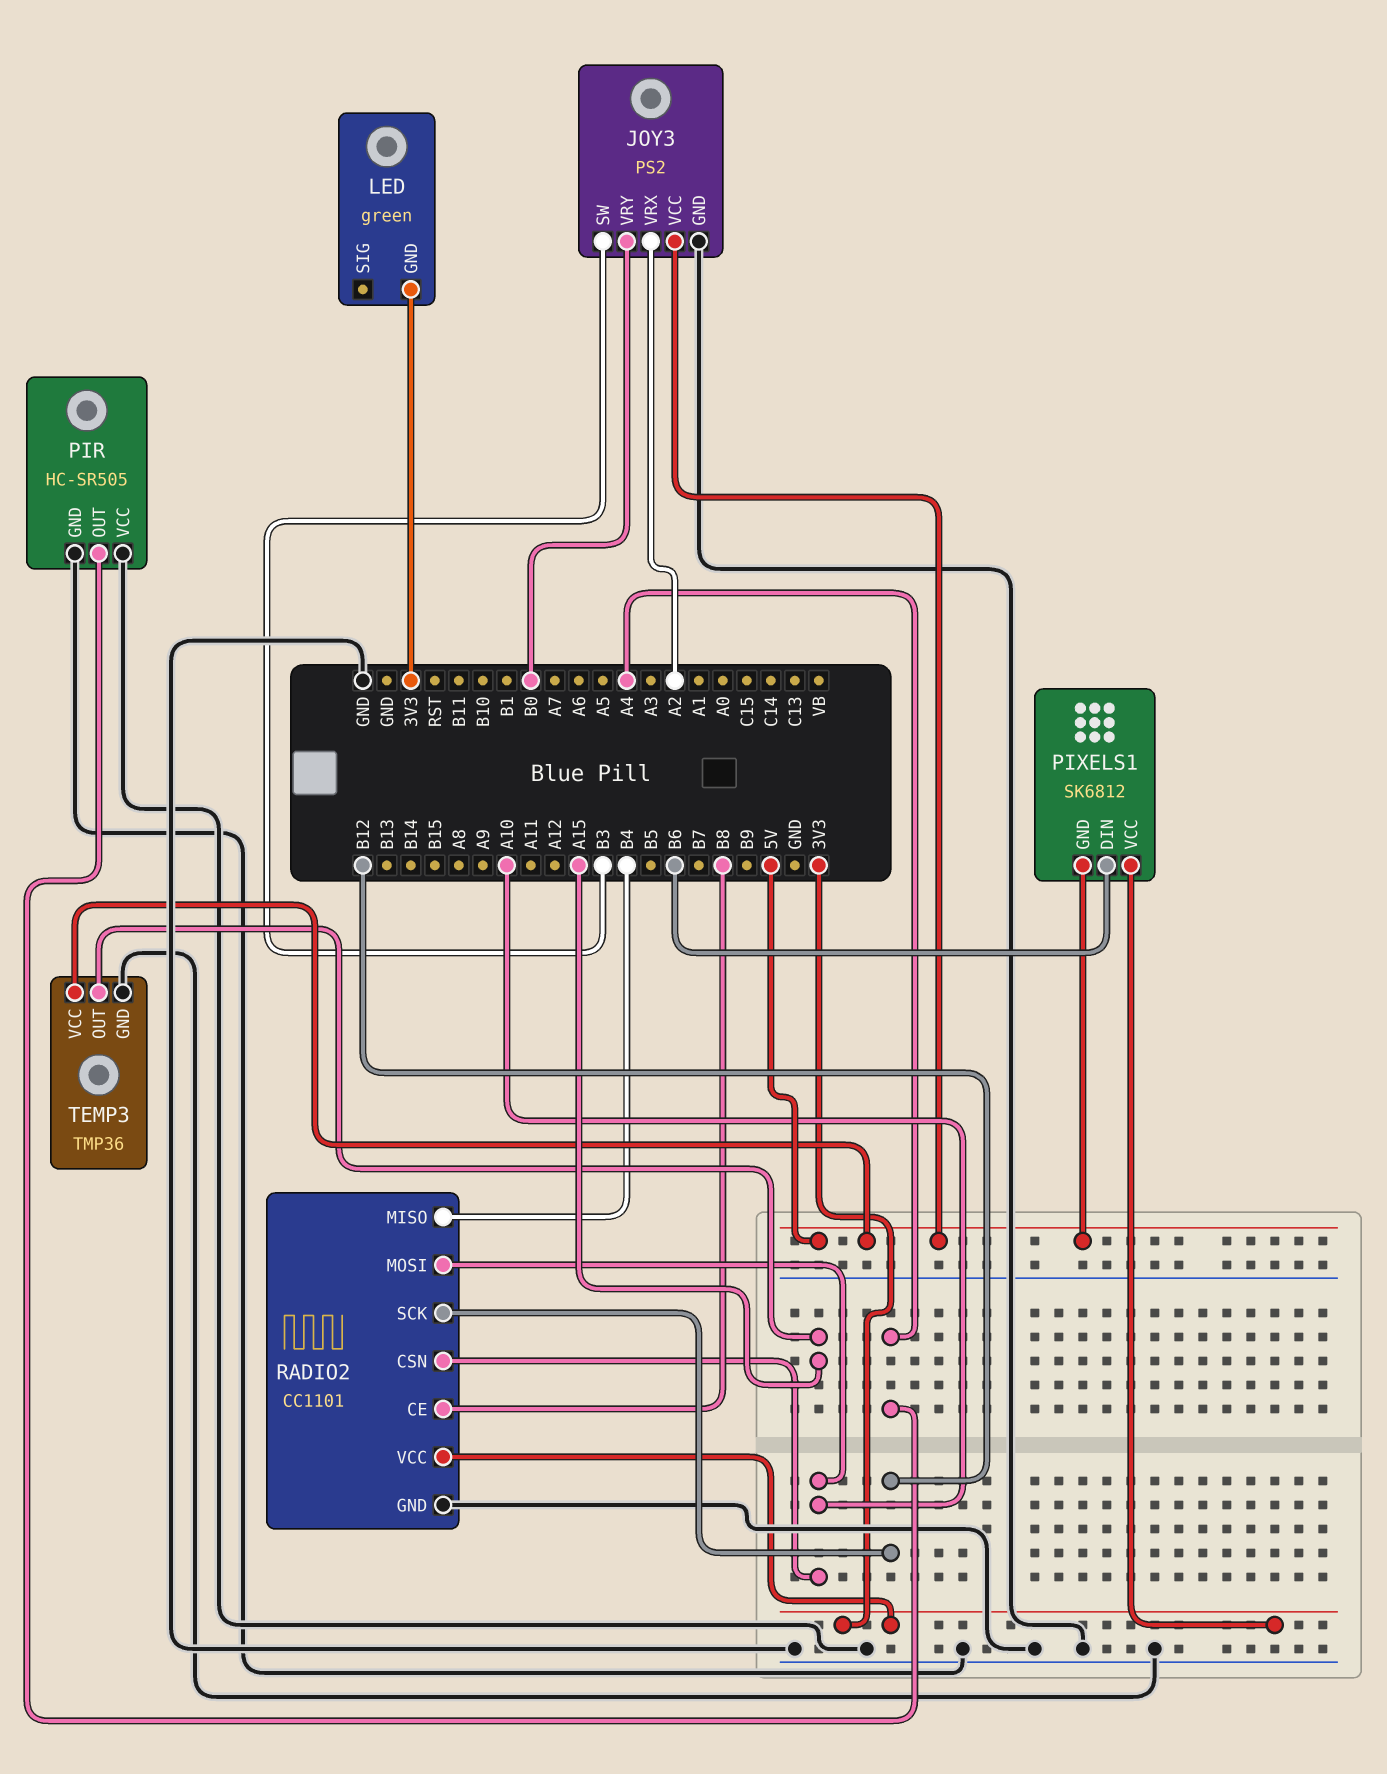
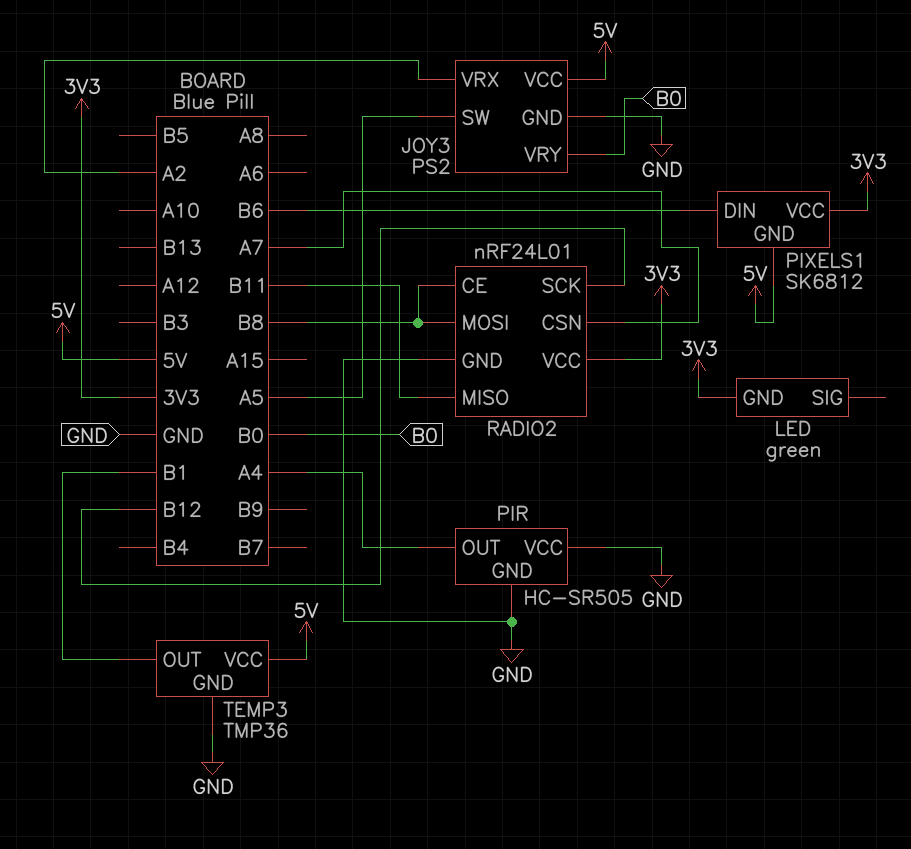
JOY3 pin SW: B3 -> A5
RADIO2: CC1101 -> nRF24L01
RADIO2 pin CSN: A10 -> A7
RADIO2 pin MISO: B4 -> B11
RADIO2 pin MOSI: A10 -> B8
TEMP3 pin OUT: A15 -> B1

